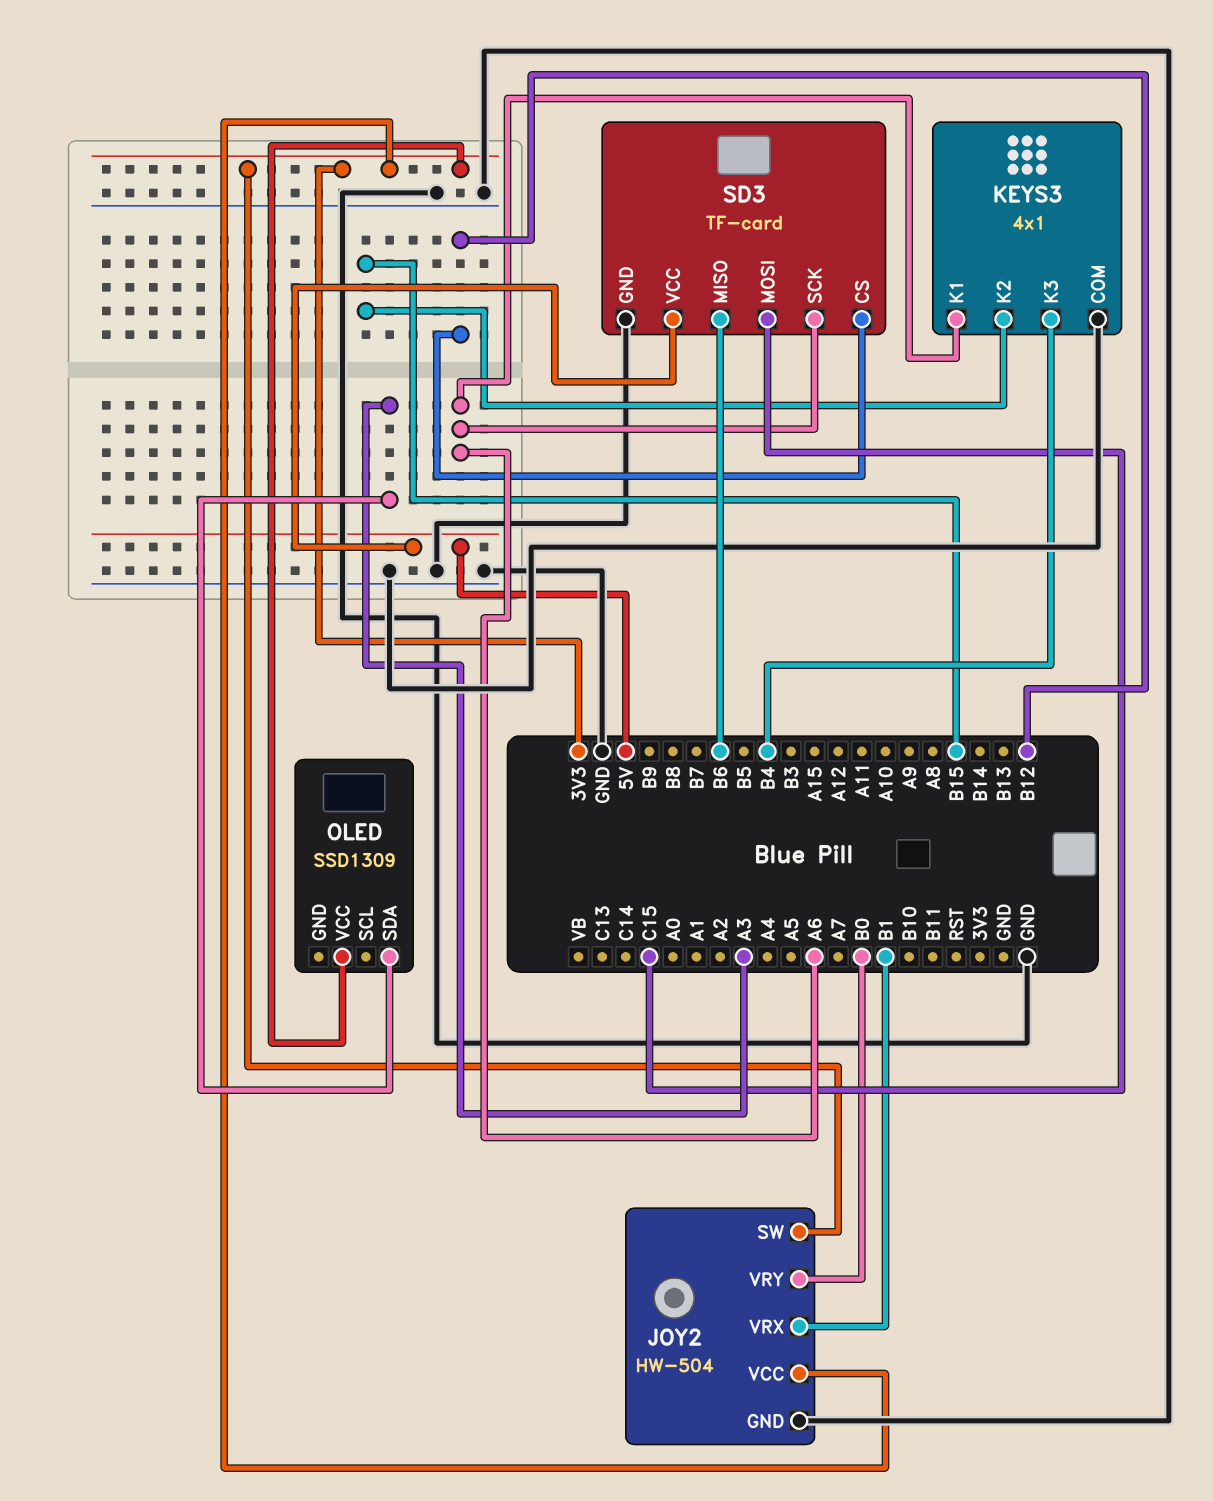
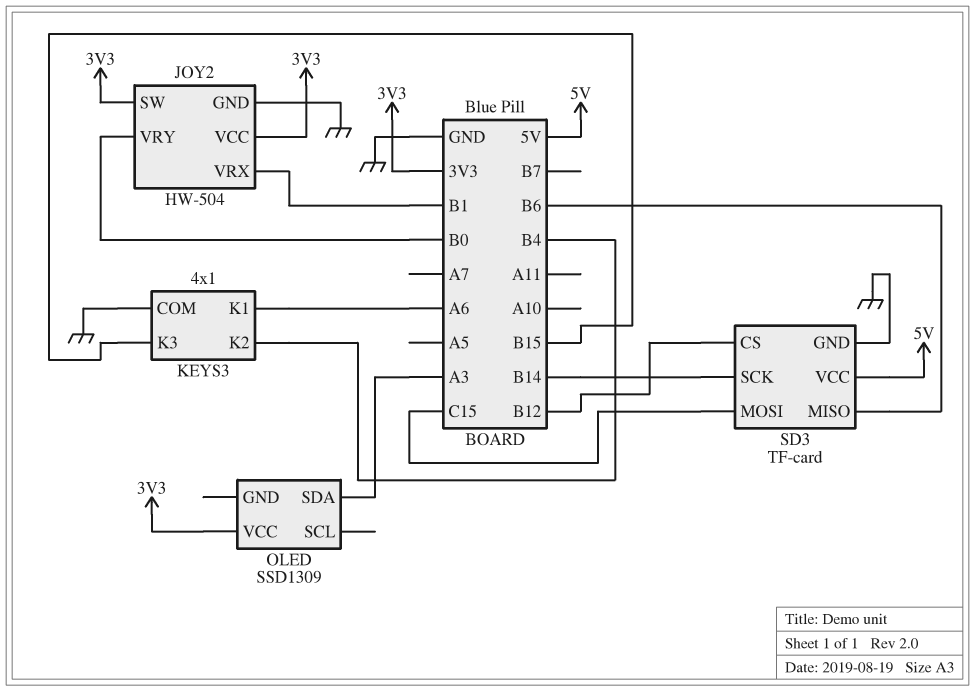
KEYS3 pin K2: B15 -> B4
KEYS3 pin K3: B4 -> B15
SD3 pin SCK: A6 -> B14

